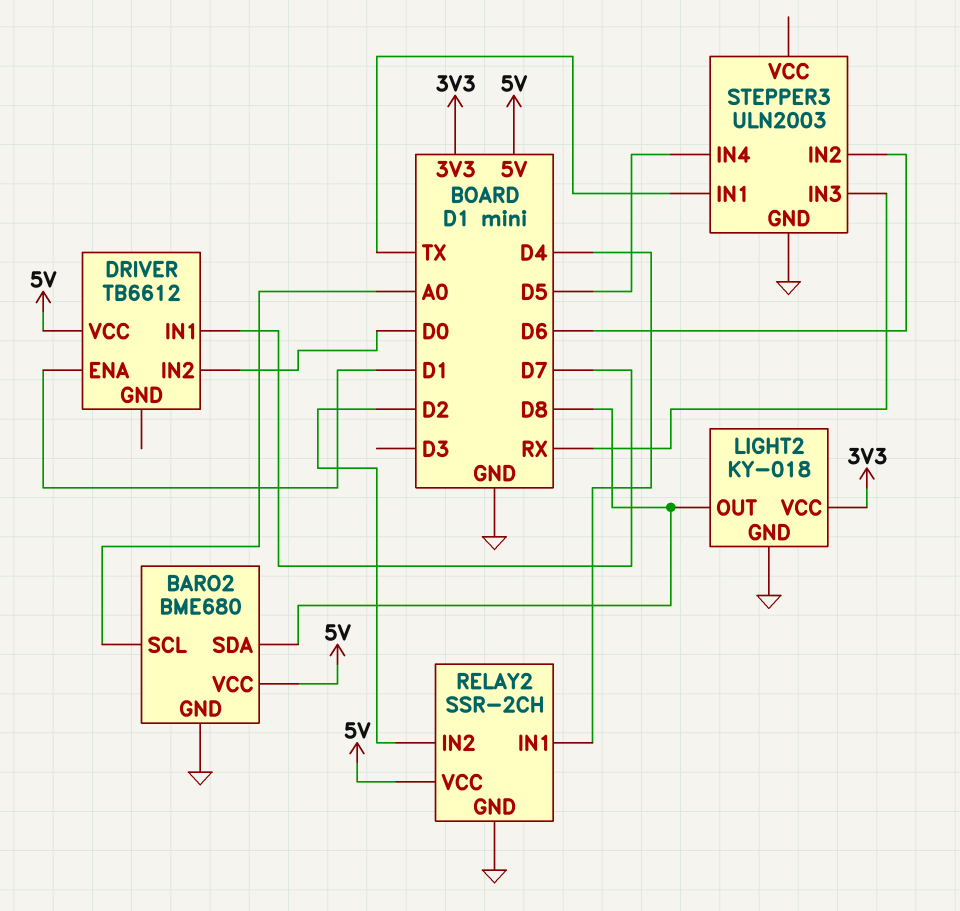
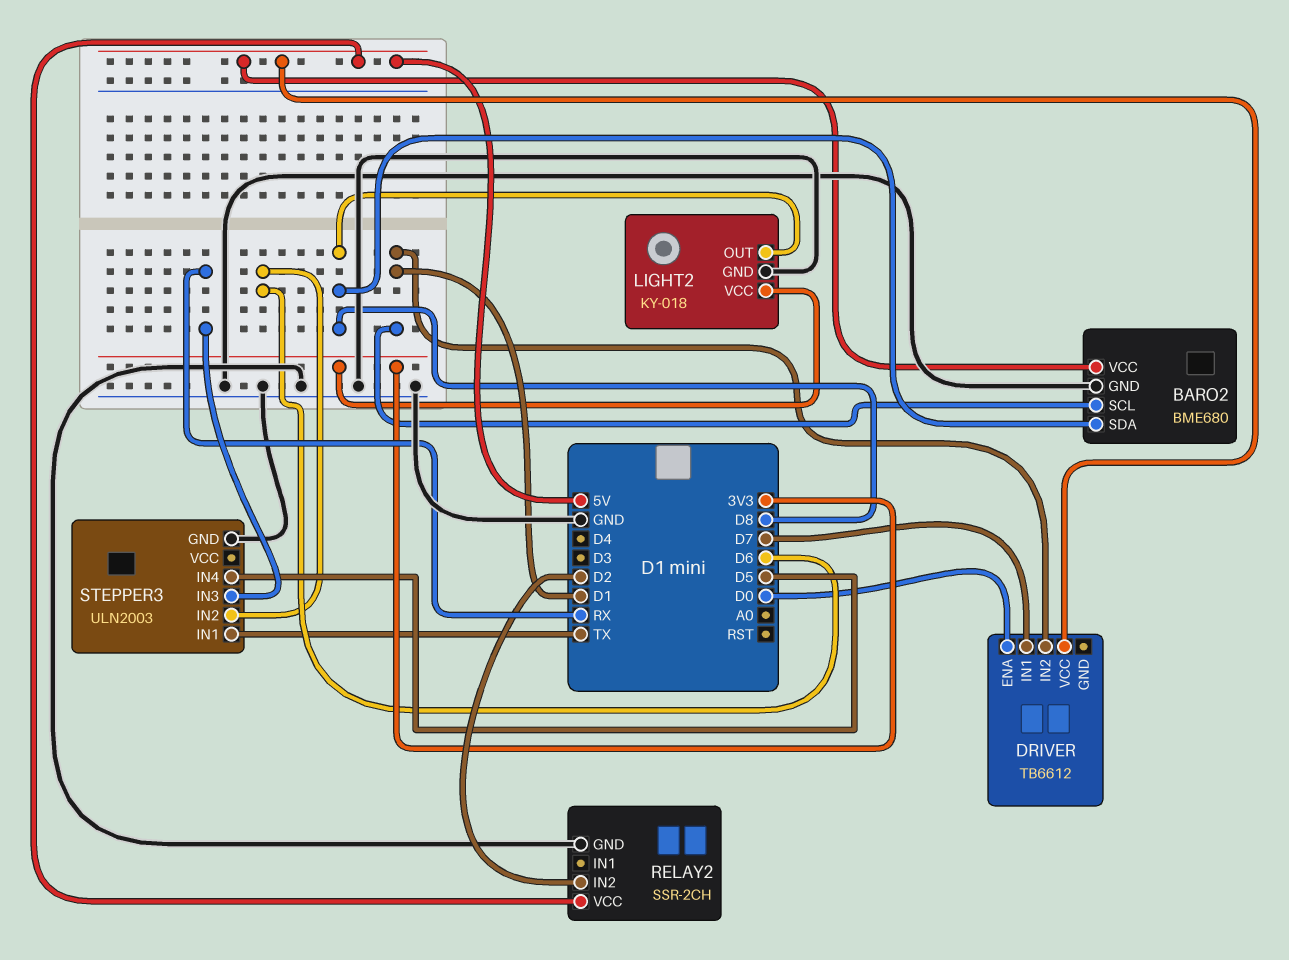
BARO2 pin SCL: A0 -> D1
DRIVER pin ENA: D1 -> D0
DRIVER pin IN2: D0 -> D1
RELAY2 pin IN1: D4 -> none

